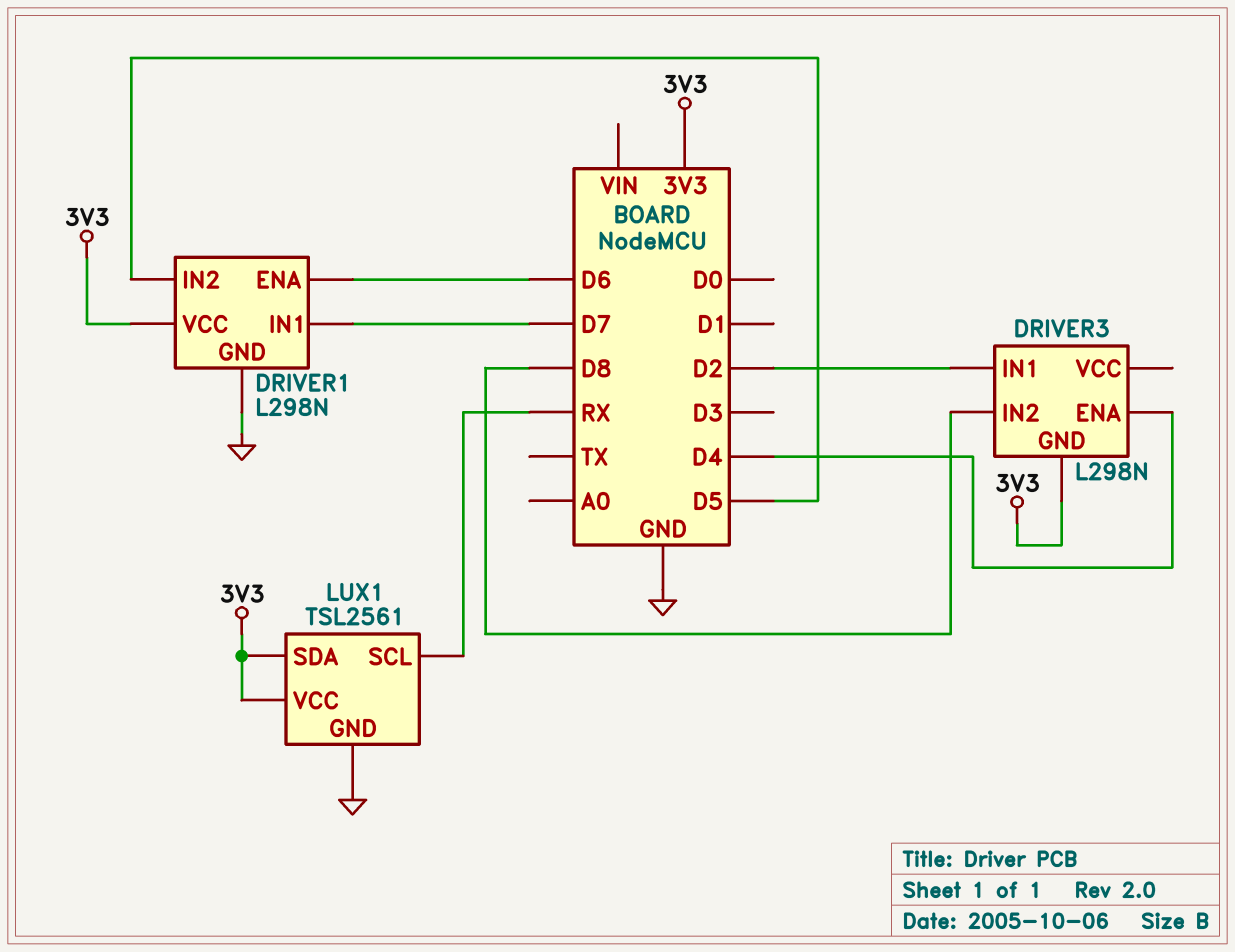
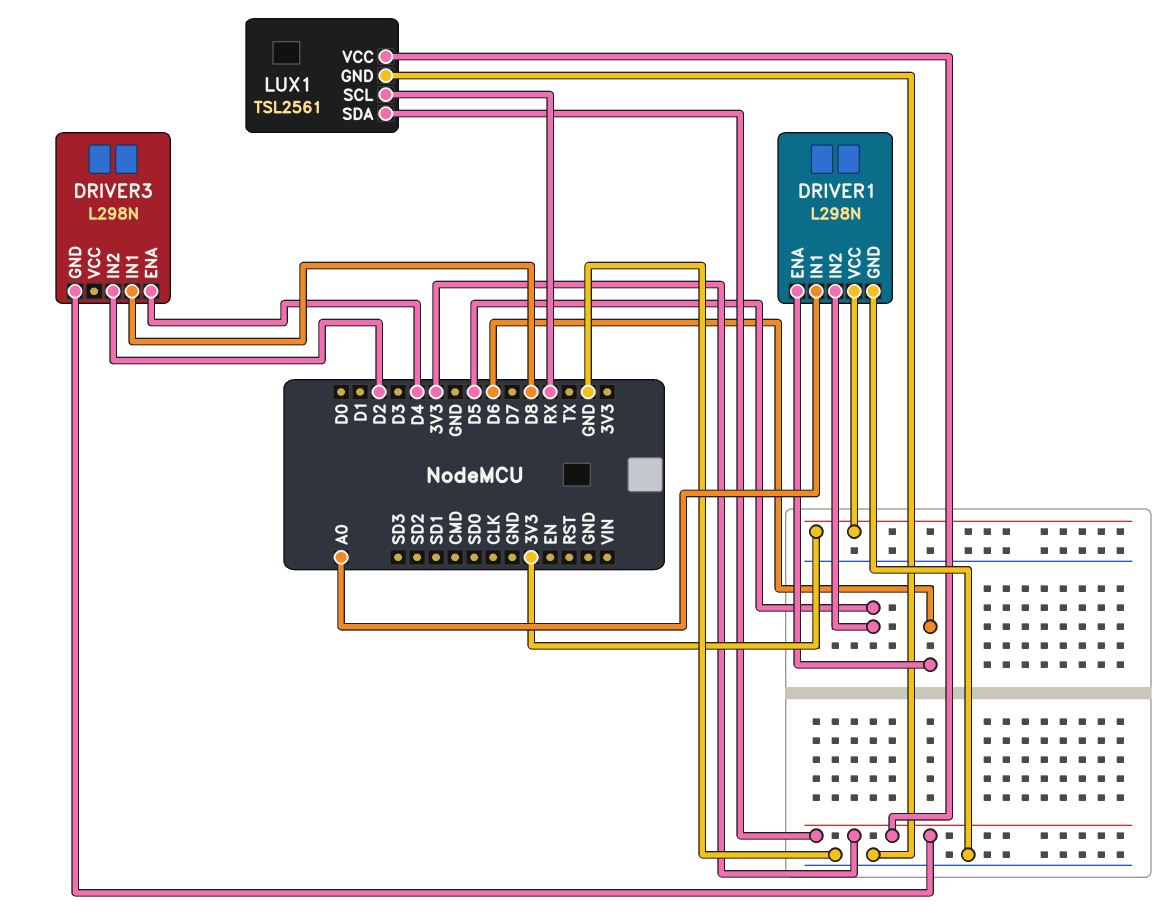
DRIVER1 pin IN1: D7 -> A0
DRIVER3 pin IN1: D2 -> D8
DRIVER3 pin IN2: D8 -> D2

